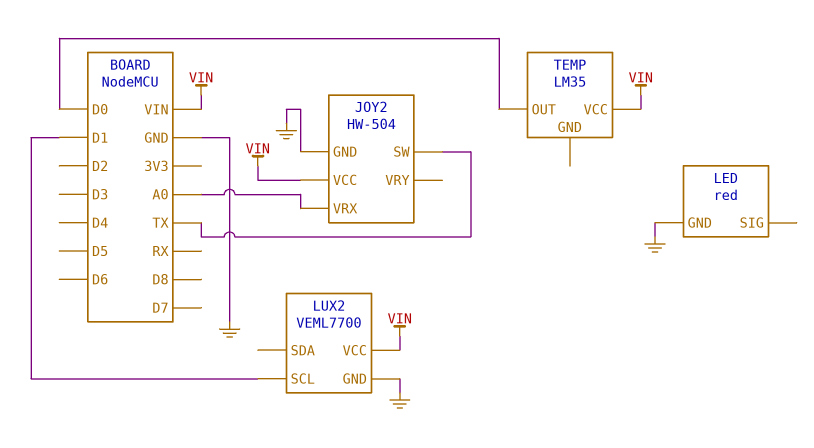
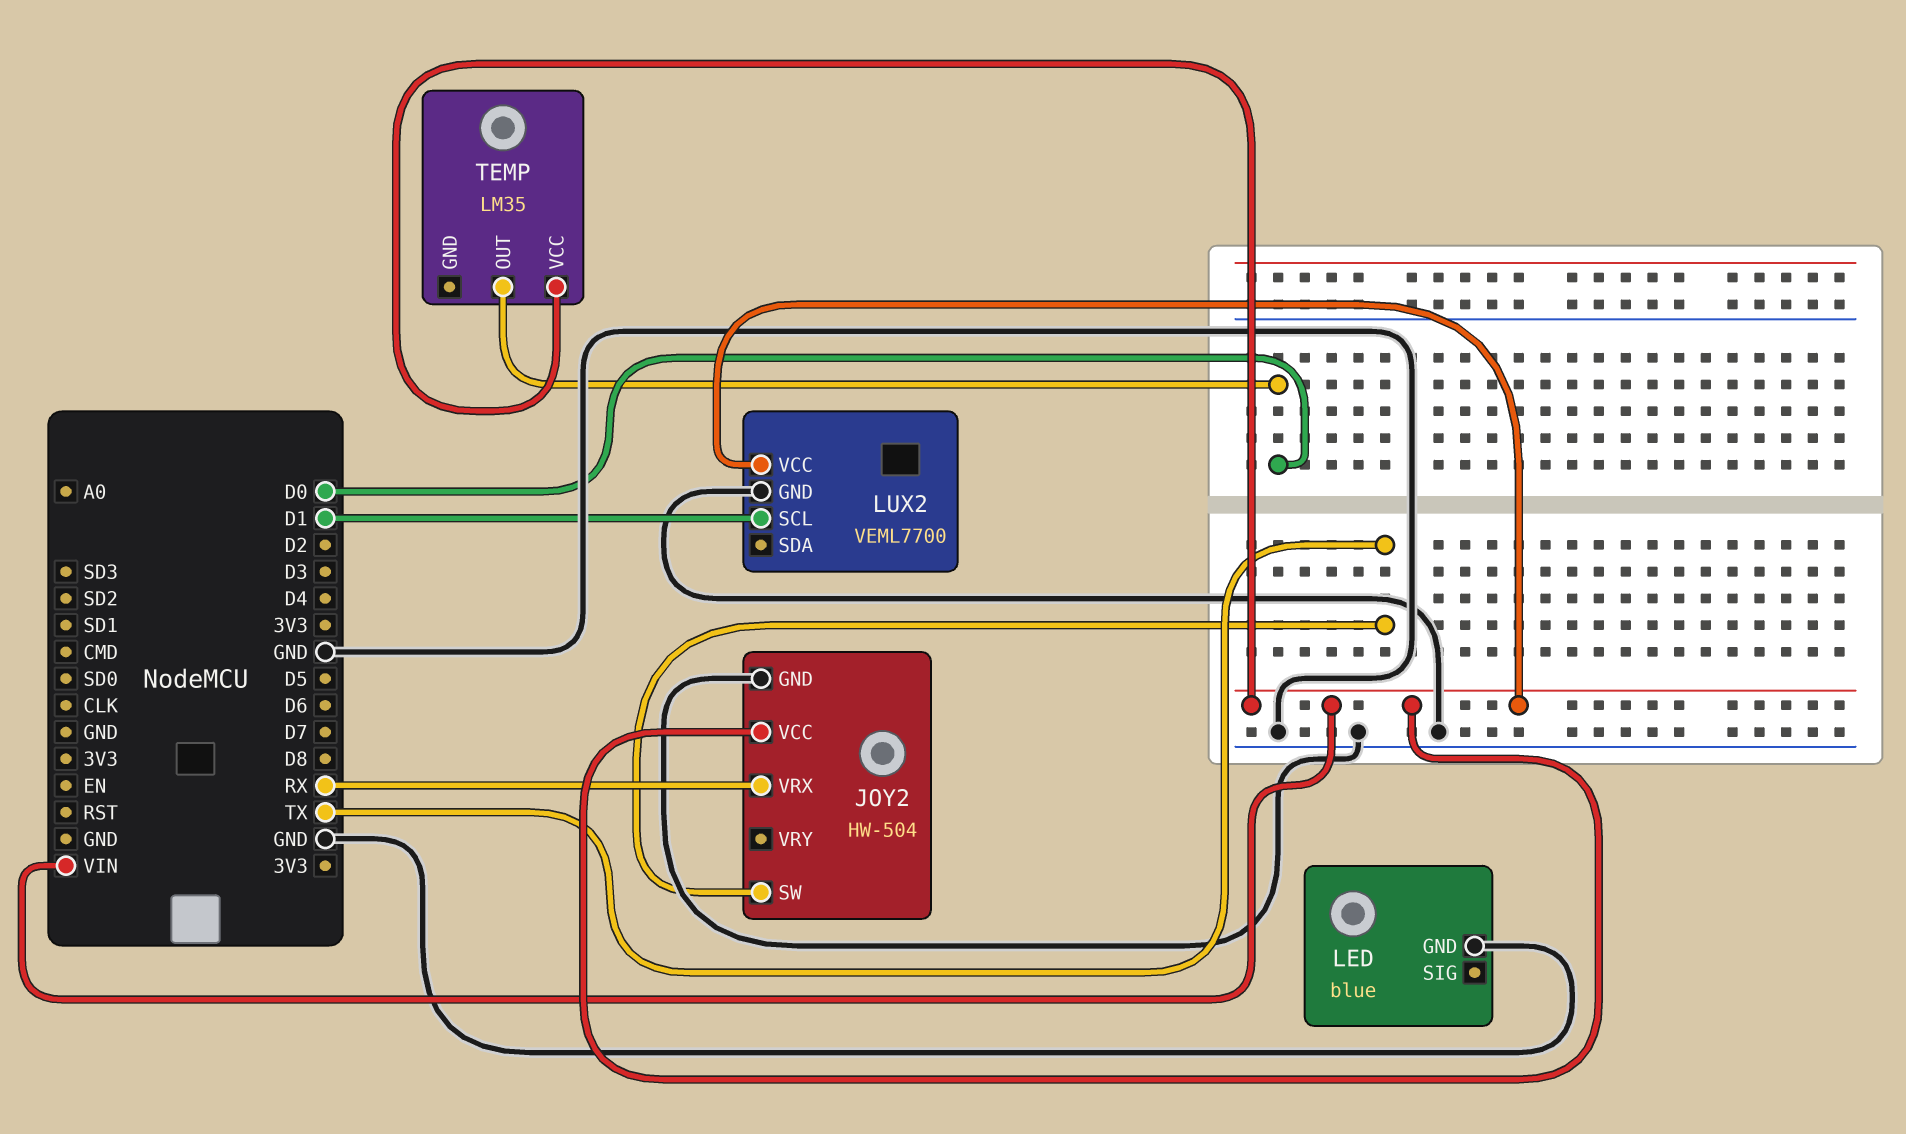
JOY2 pin VRX: A0 -> RX
LED: red -> blue

